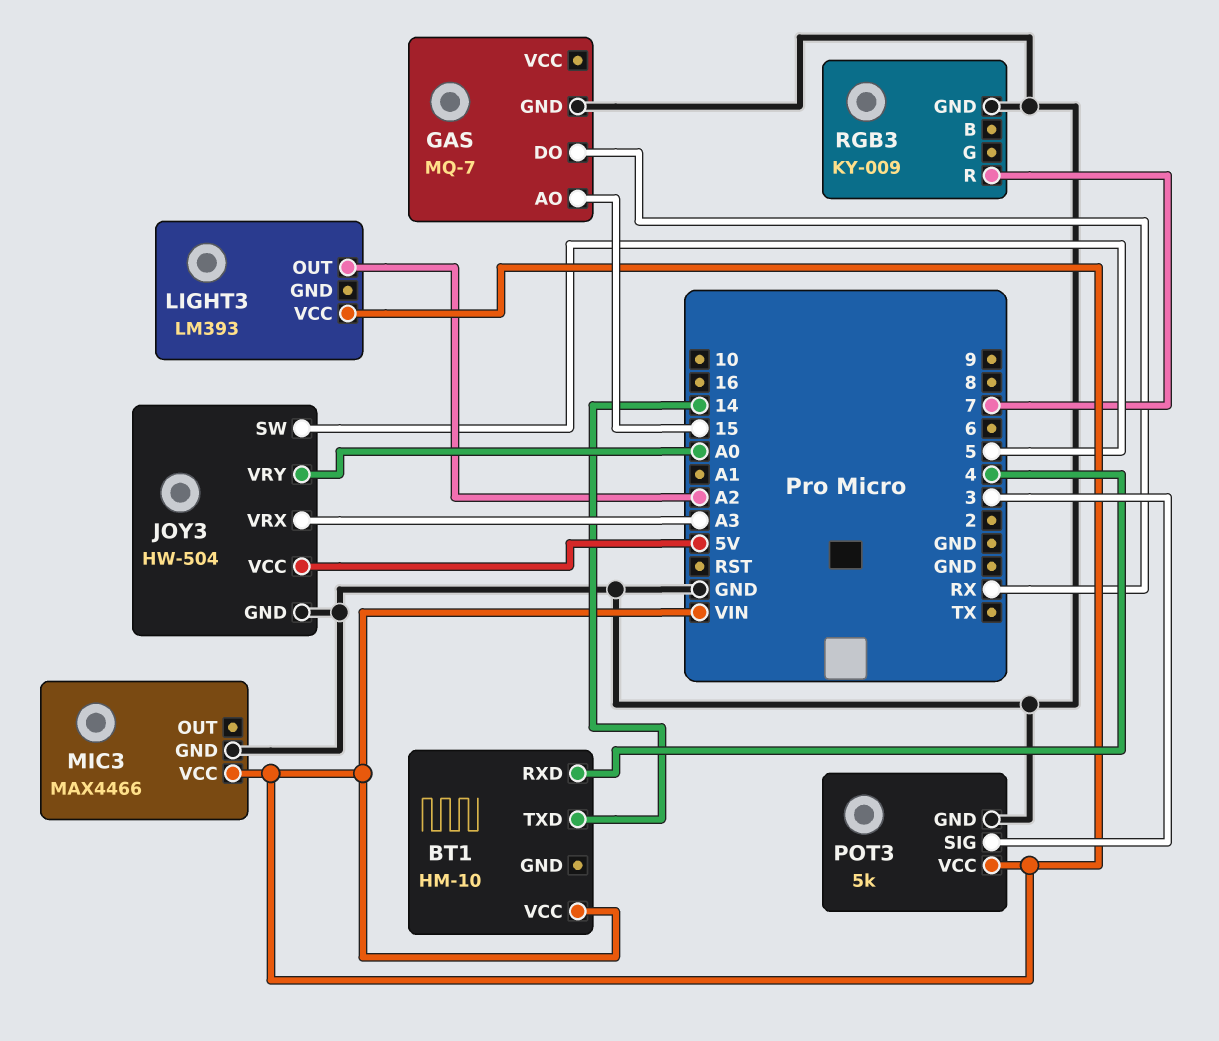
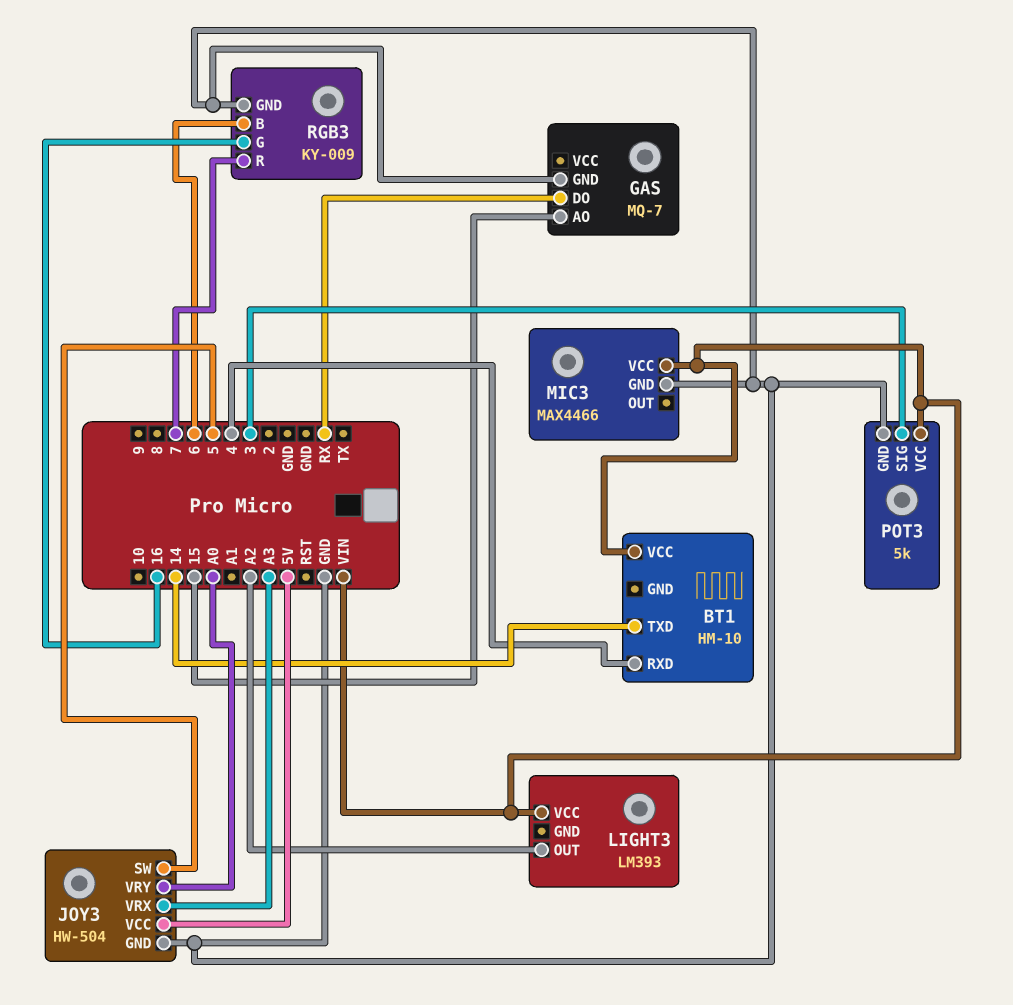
RGB3 pin B: none -> 6
RGB3 pin G: none -> 16

